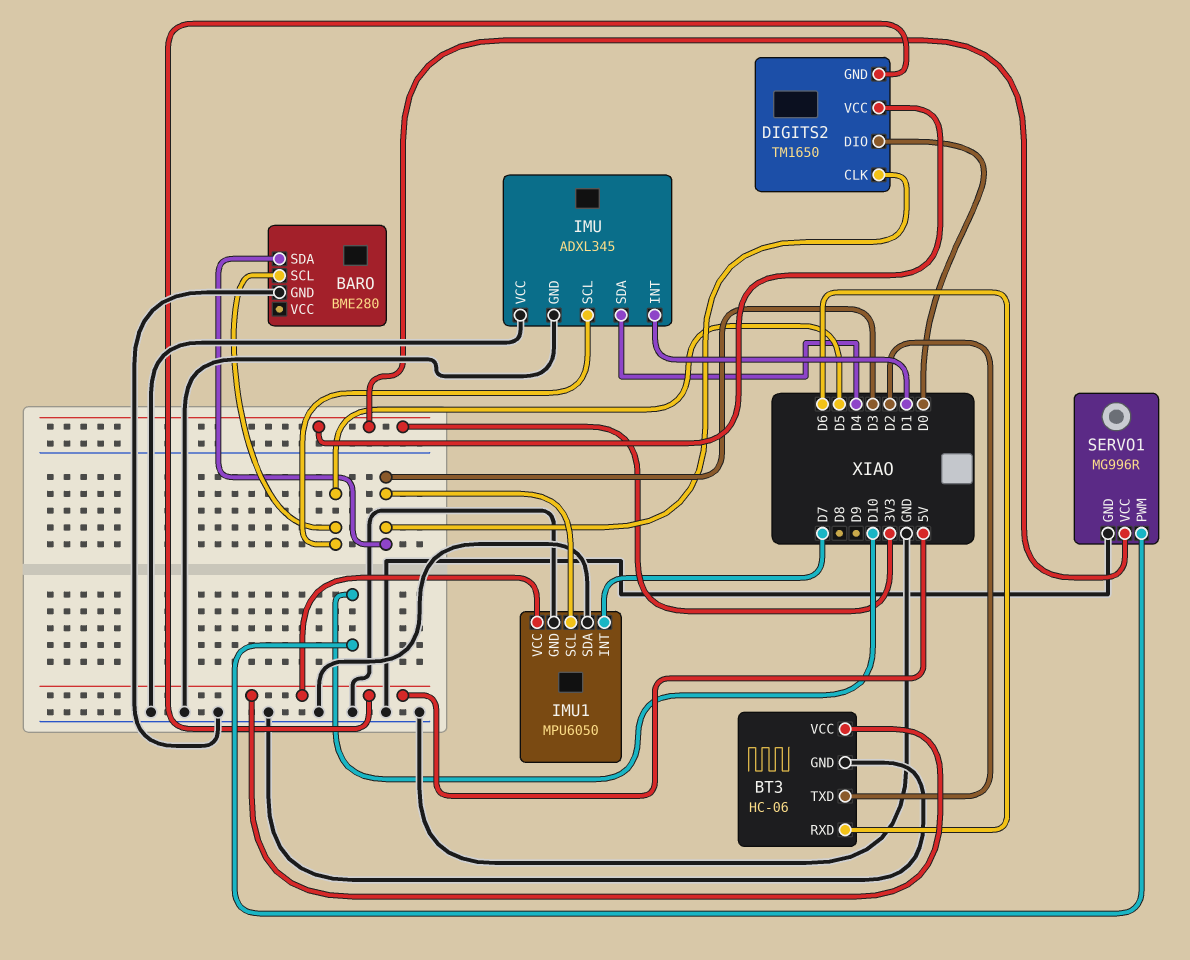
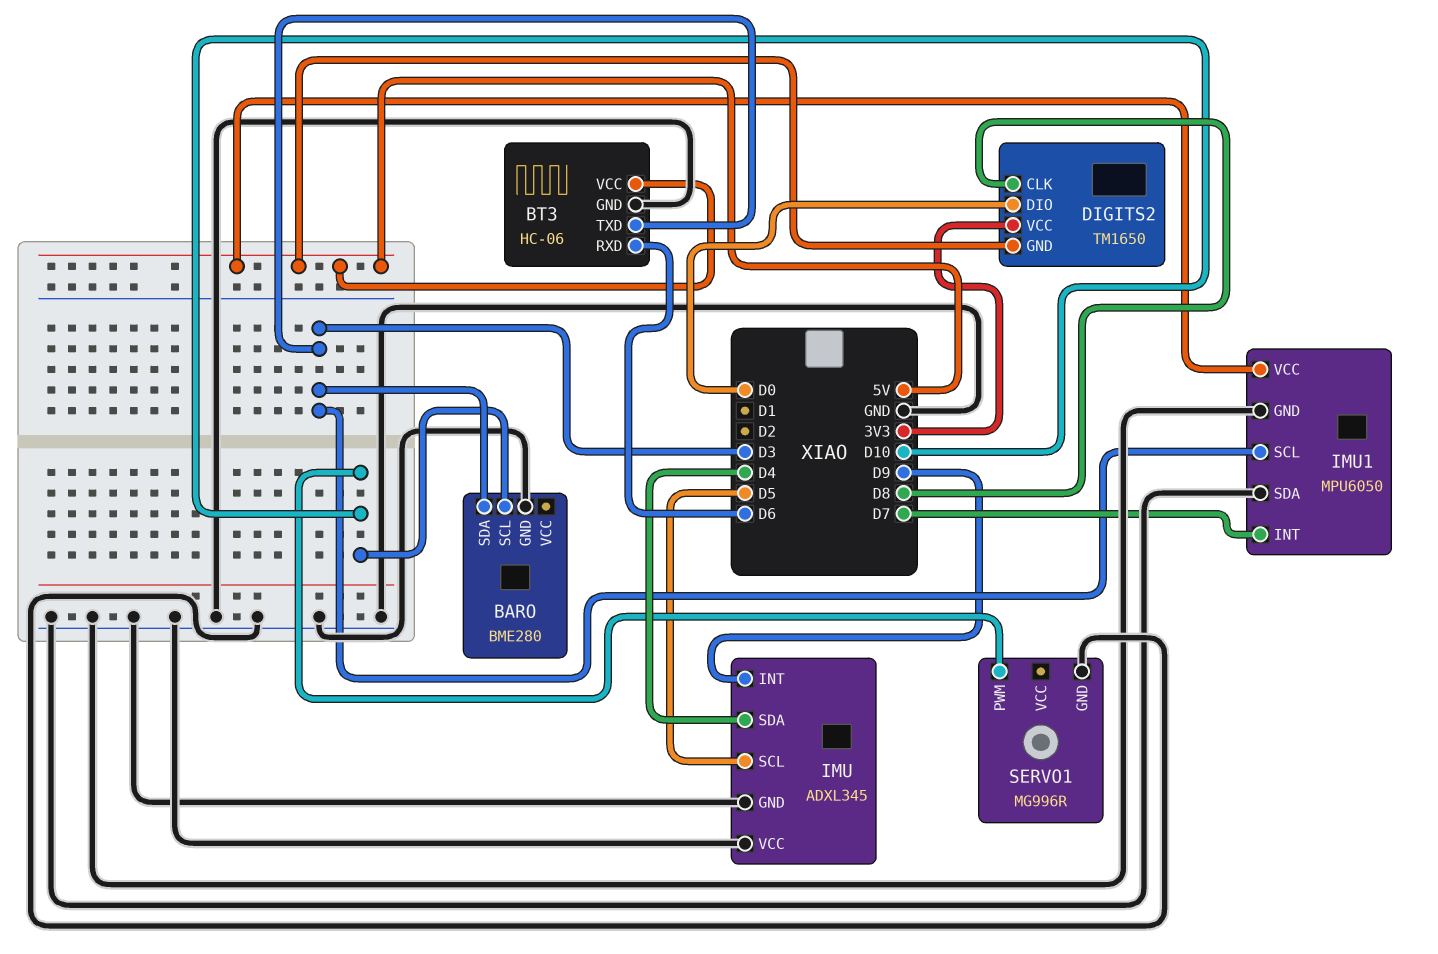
BARO pin SCL: D5 -> D10
BT3 pin TXD: D2 -> D3
DIGITS2 pin CLK: D3 -> D8
IMU pin INT: D1 -> D9
SERVO1 pin VCC: 3V3 -> none

